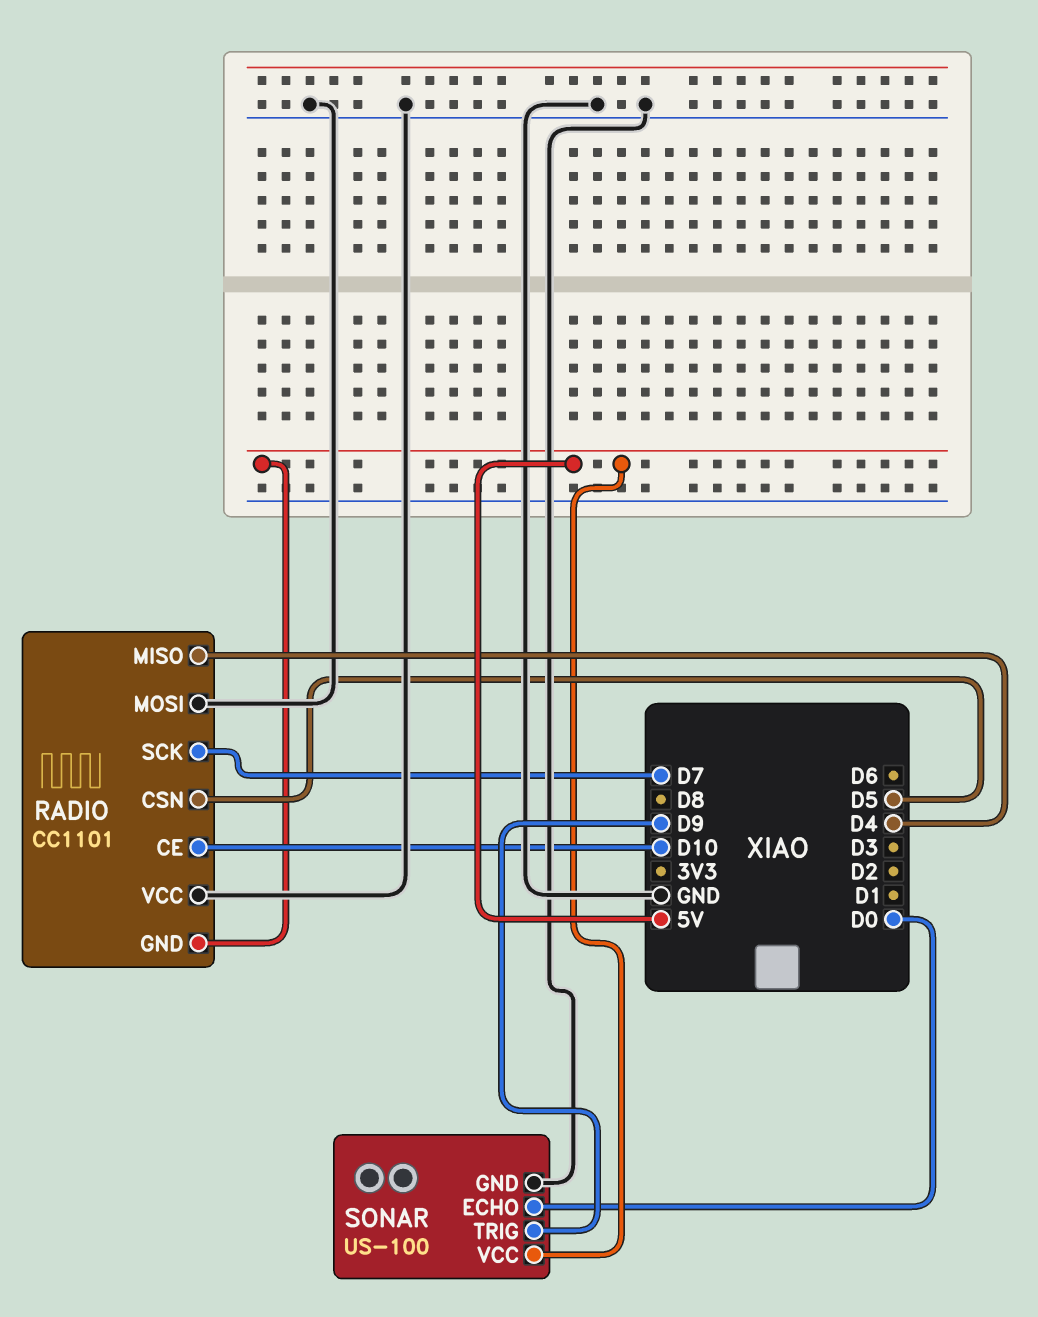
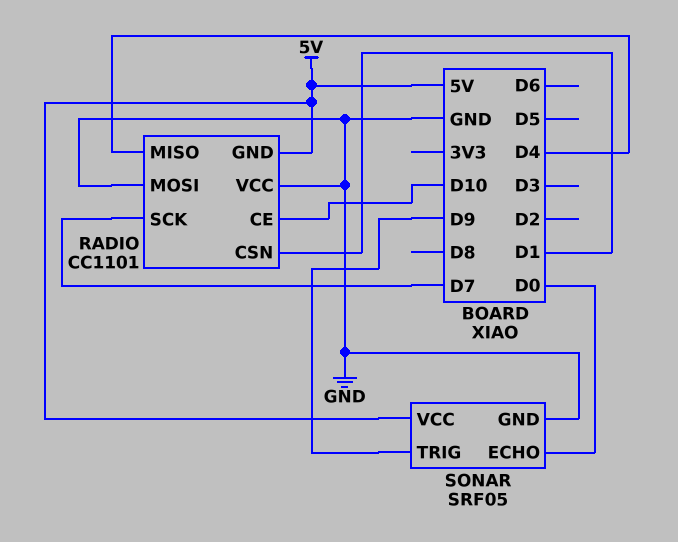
RADIO pin CSN: D5 -> D1
SONAR: US-100 -> SRF05

